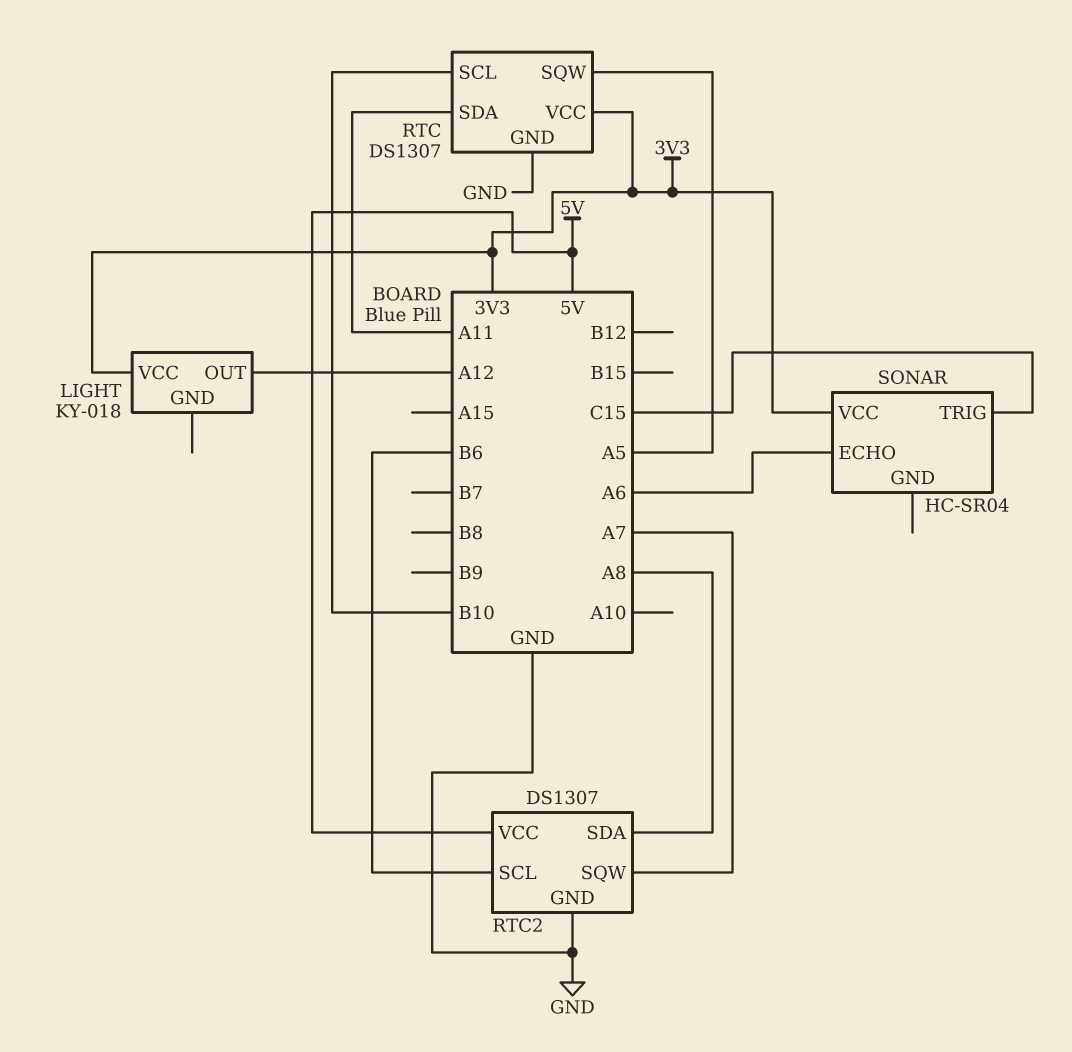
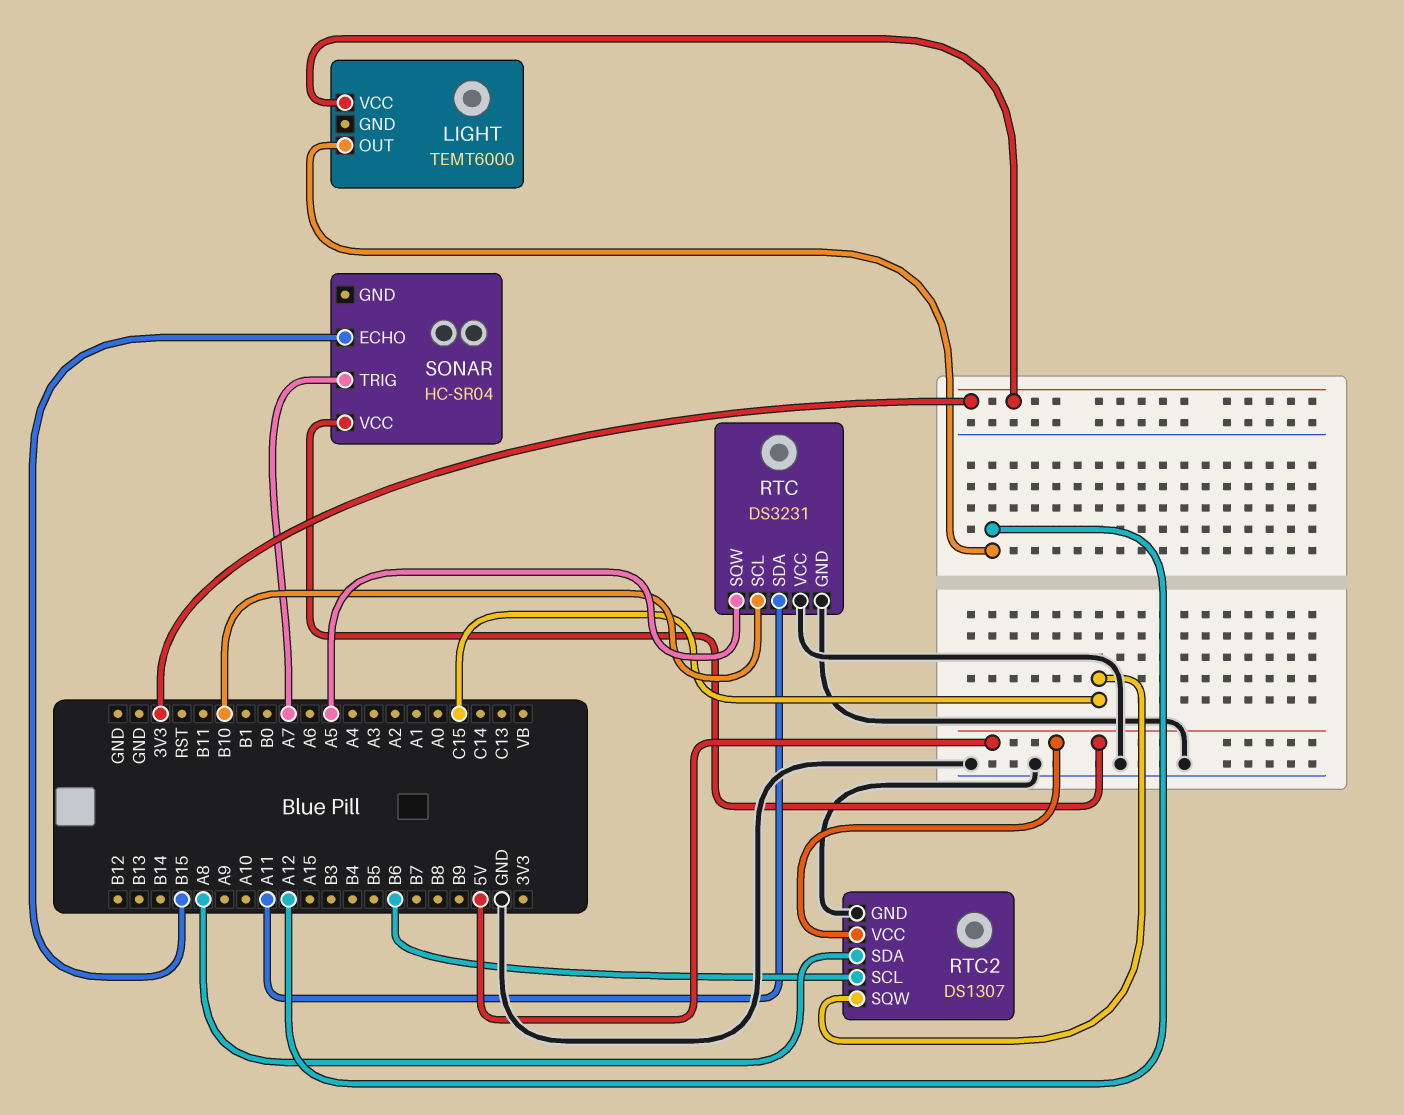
LIGHT: KY-018 -> TEMT6000
RTC: DS1307 -> DS3231
RTC pin VCC: 3V3 -> GND
RTC2 pin SQW: A7 -> C15
SONAR pin ECHO: A6 -> B15
SONAR pin TRIG: C15 -> A7
SONAR pin VCC: 3V3 -> 5V

